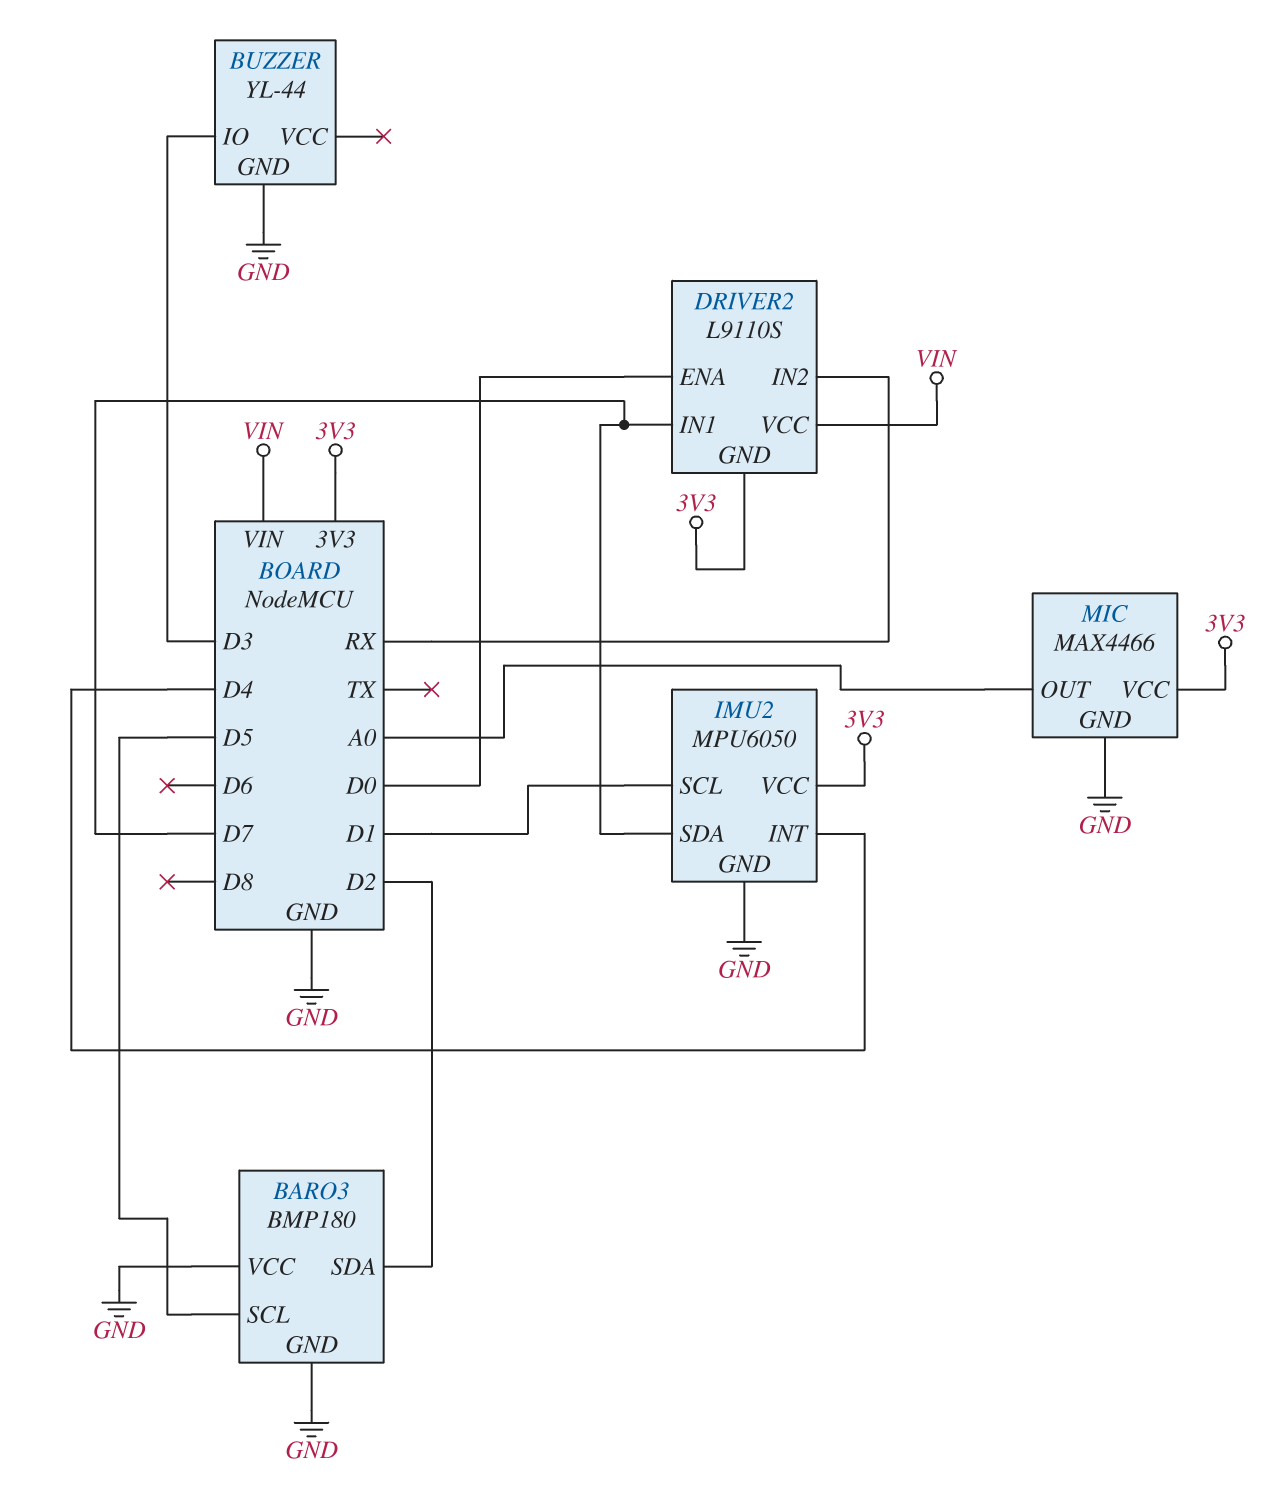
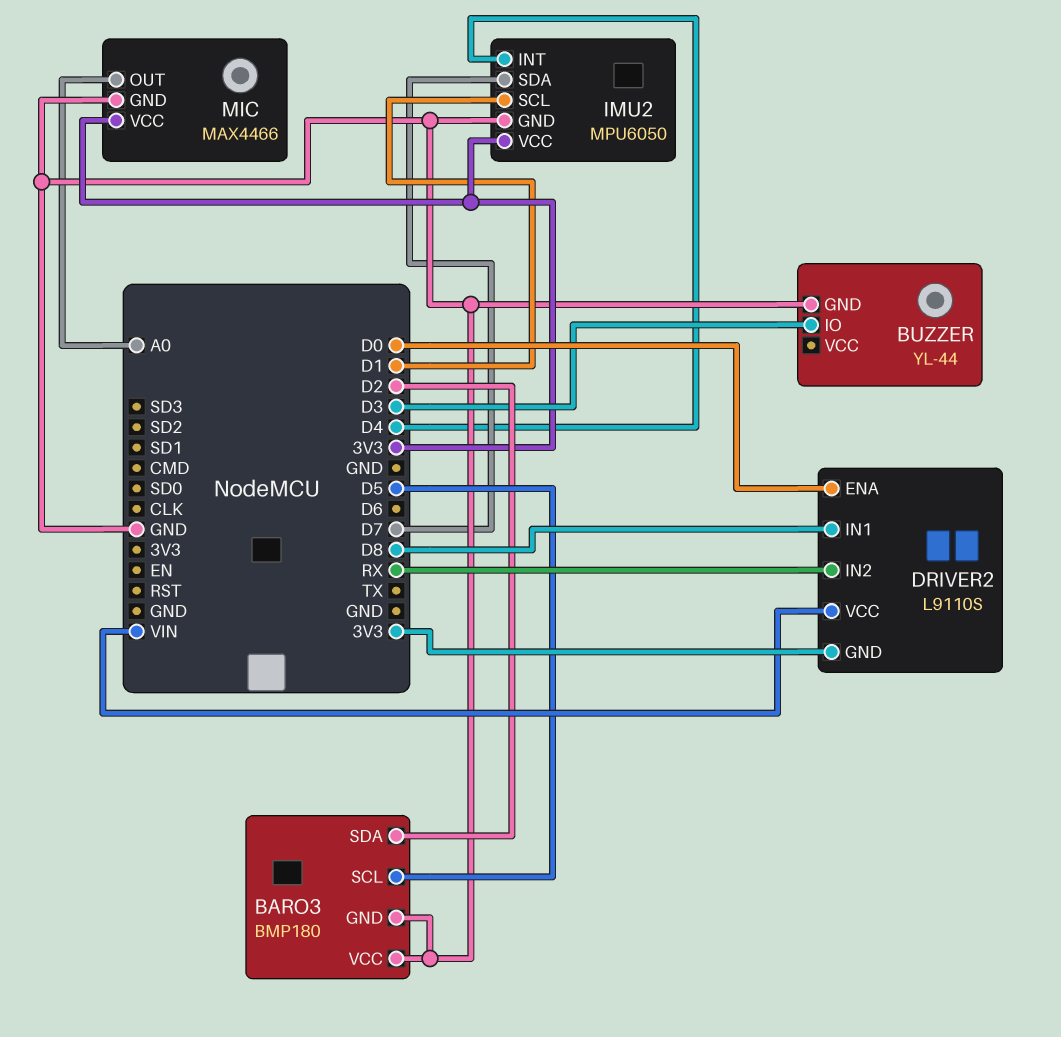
DRIVER2 pin IN1: D7 -> D8

